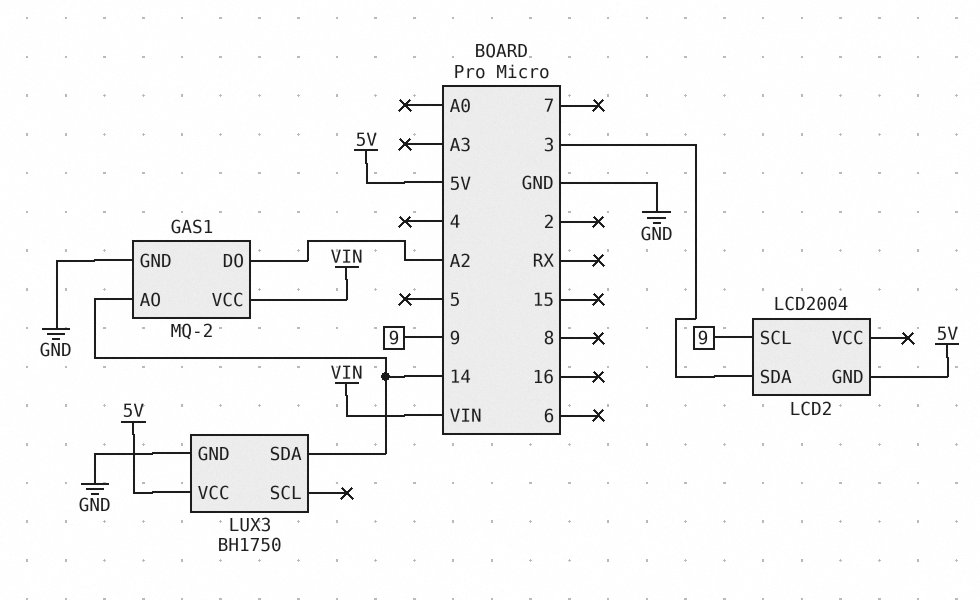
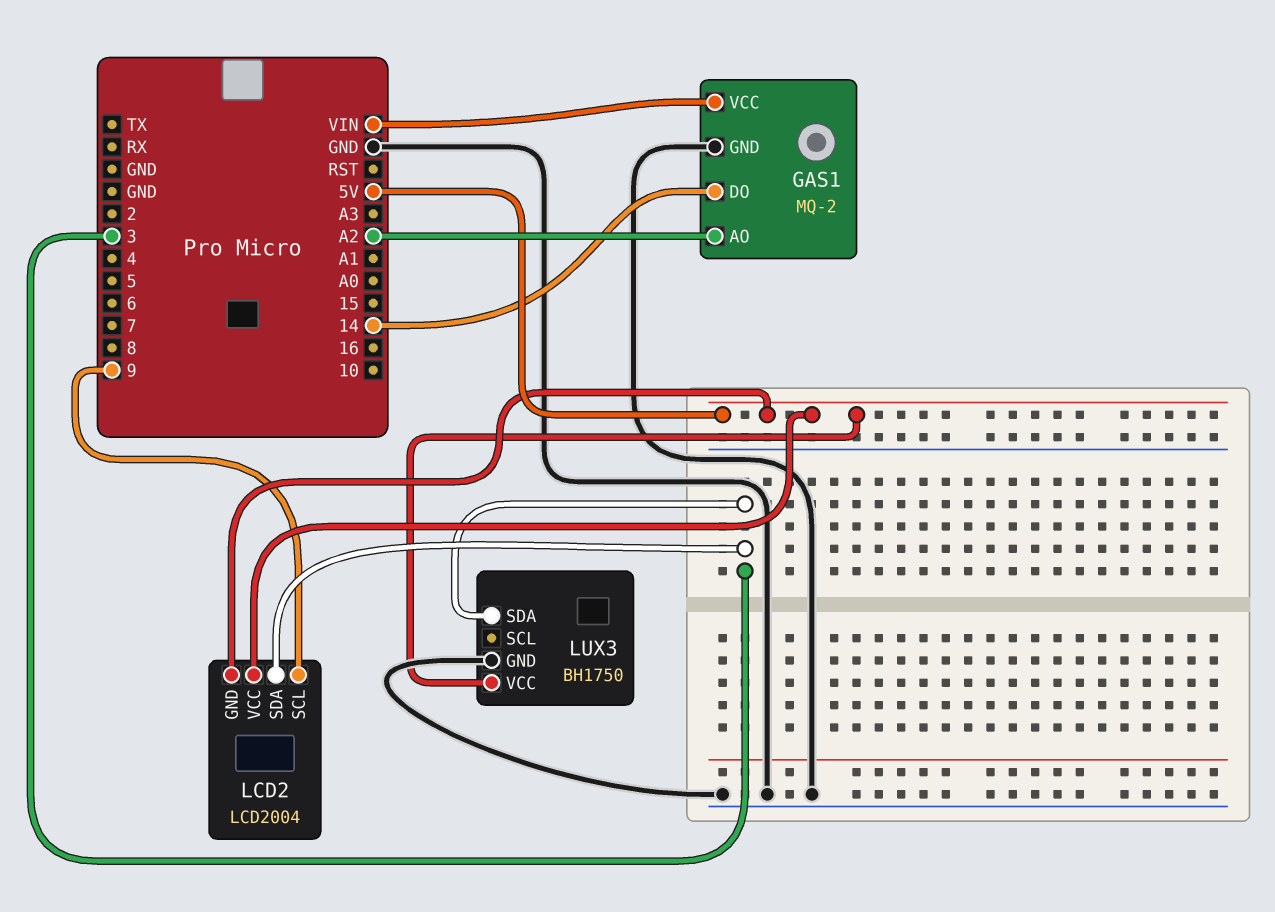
GAS1 pin AO: 14 -> A2
GAS1 pin DO: A2 -> 14
LCD2 pin VCC: none -> 5V
LUX3 pin SDA: 14 -> 3

